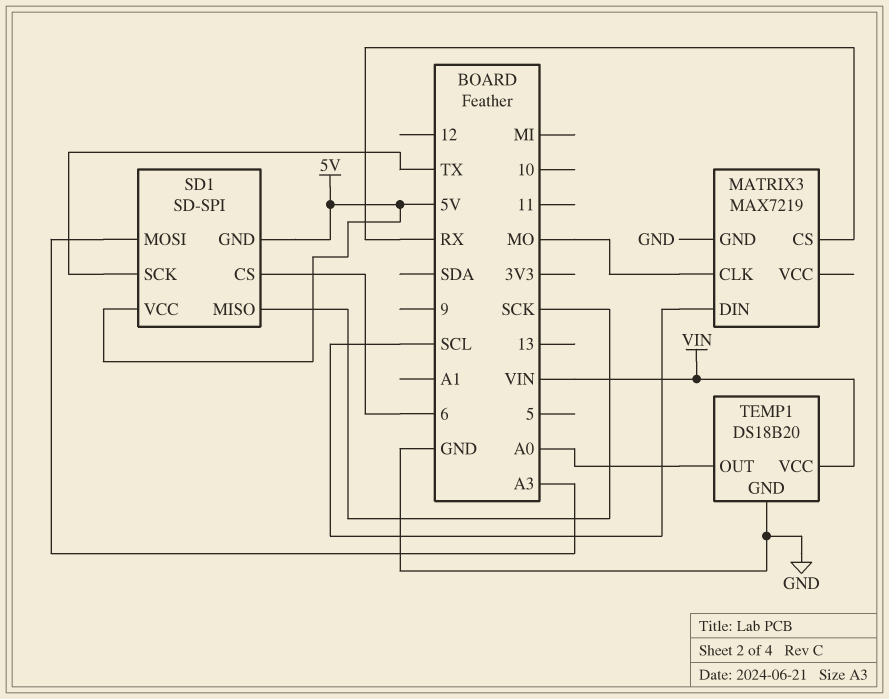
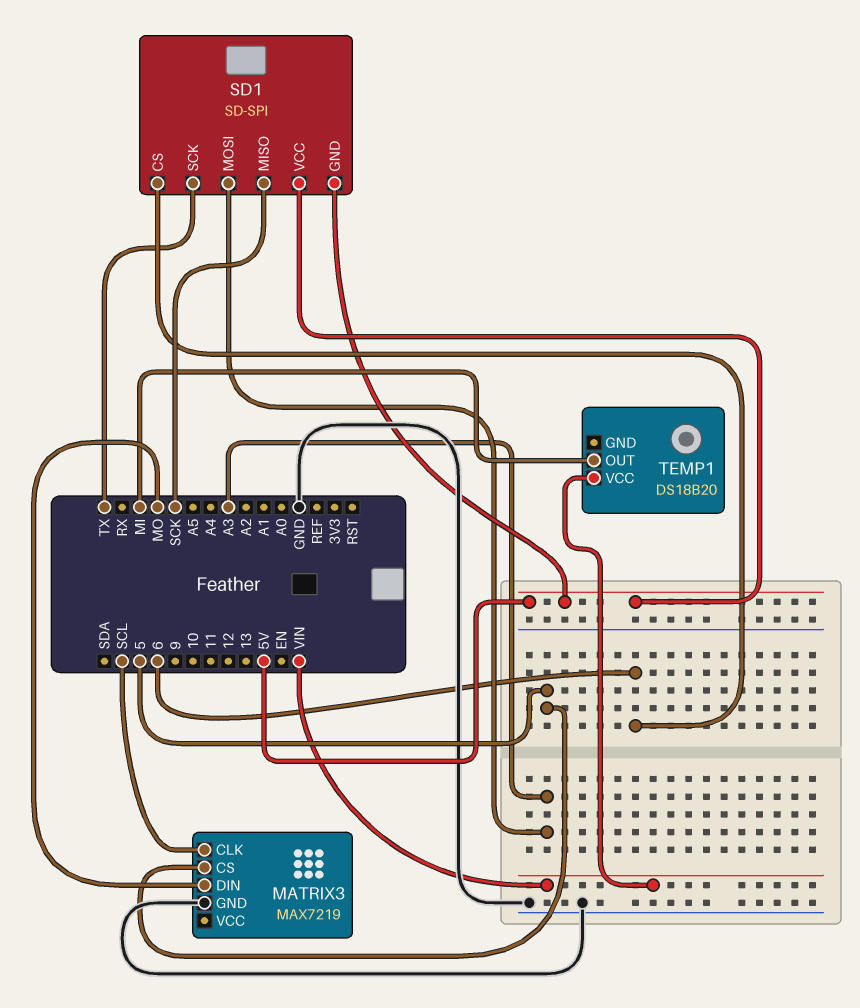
MATRIX3 pin CLK: MO -> SCL
MATRIX3 pin CS: RX -> 5
MATRIX3 pin DIN: SCL -> MO
TEMP1 pin GND: GND -> none
TEMP1 pin OUT: A0 -> MI

